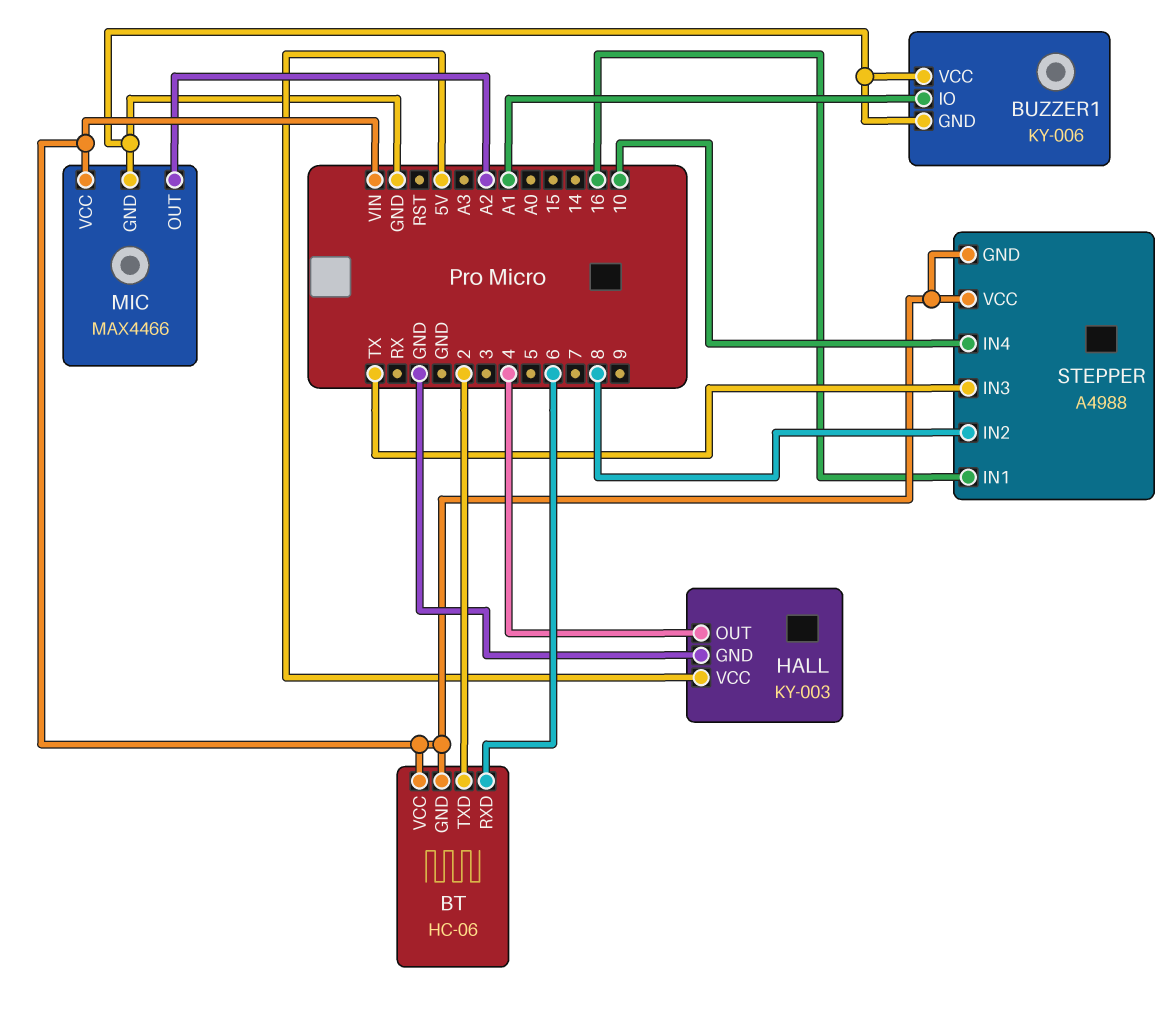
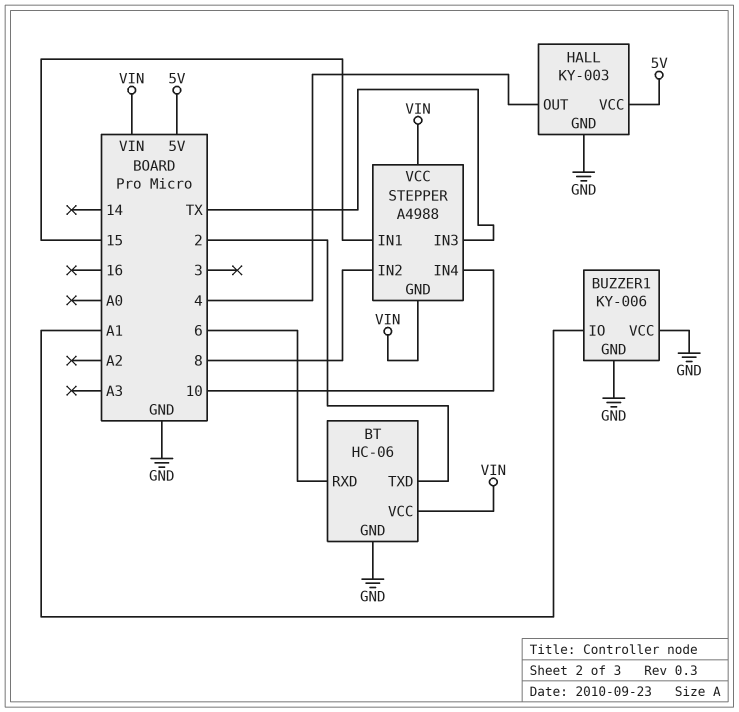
BT pin GND: VIN -> GND
MIC: MAX4466 -> none
MIC pin GND: GND -> none
MIC pin OUT: A2 -> none
MIC pin VCC: VIN -> none
STEPPER pin IN1: 16 -> 15

